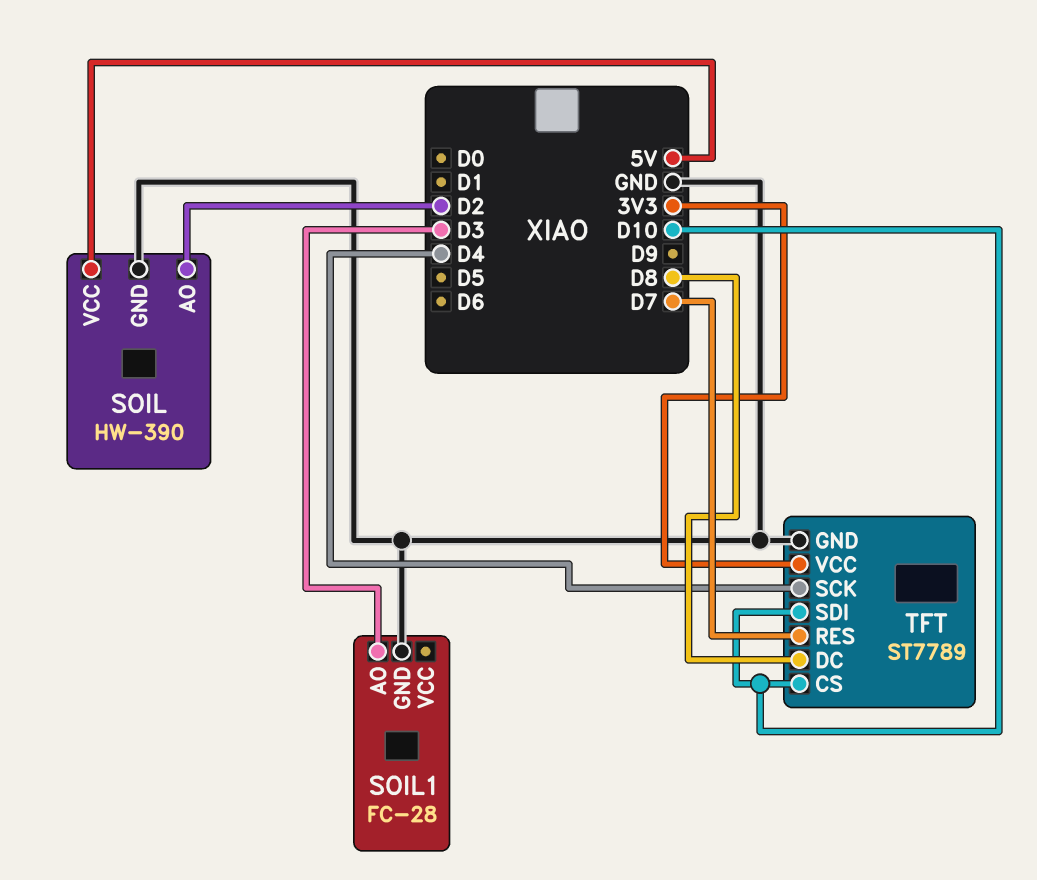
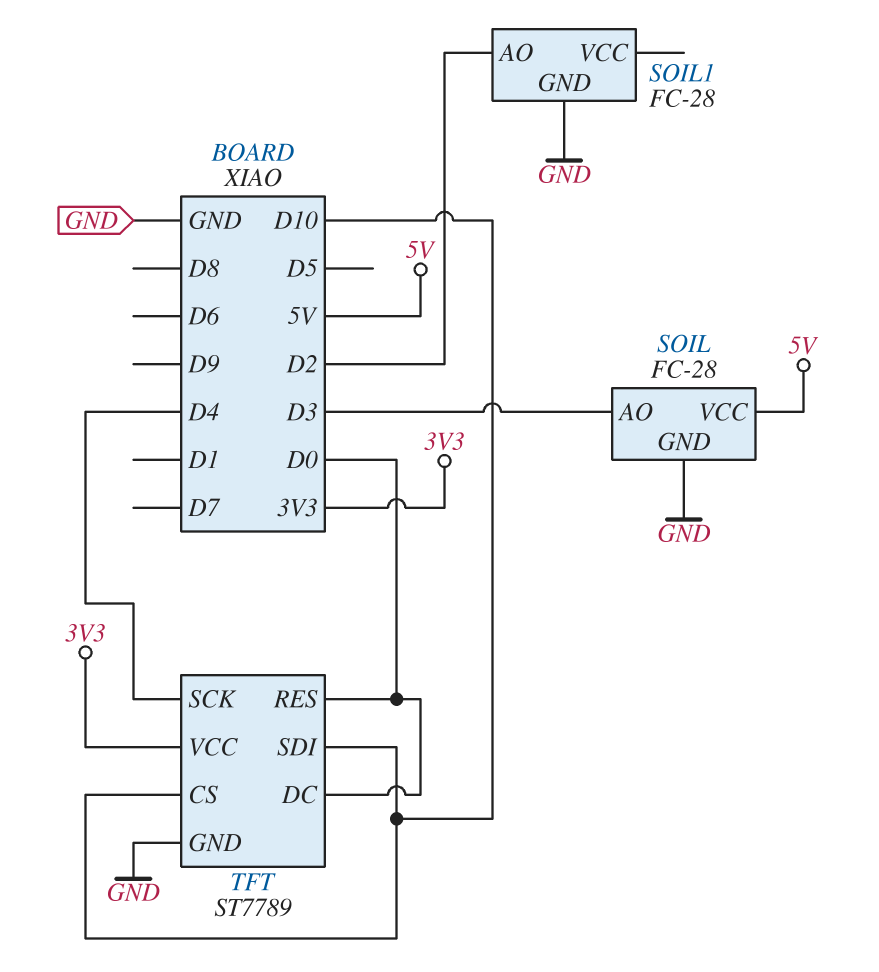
SOIL: HW-390 -> FC-28
SOIL pin AO: D2 -> D3
SOIL1 pin AO: D3 -> D2
TFT pin DC: D8 -> D0
TFT pin RES: D7 -> D0

